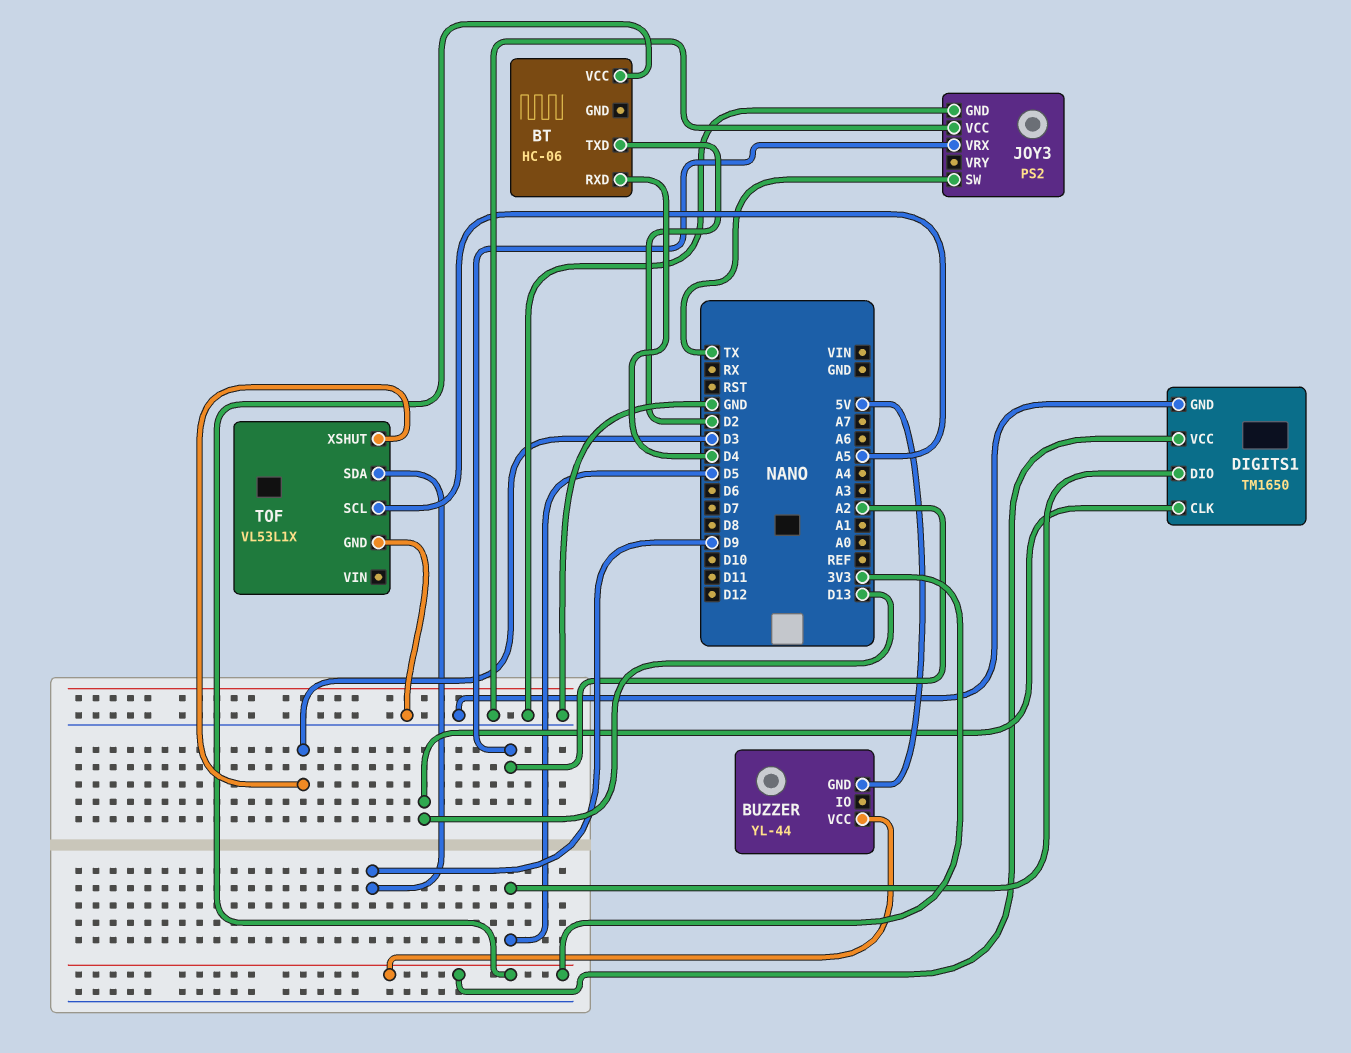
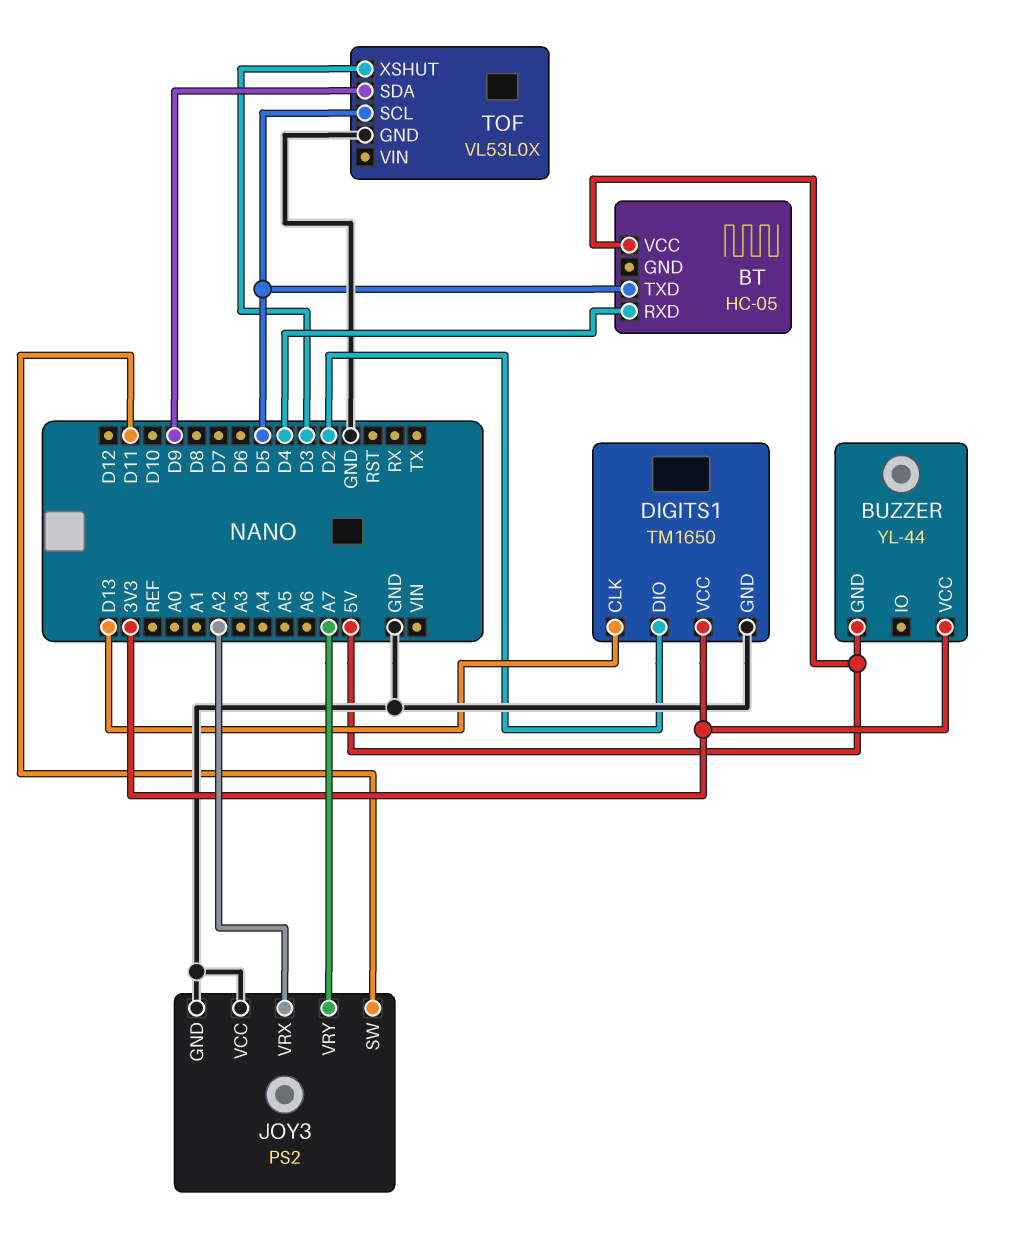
BT: HC-06 -> HC-05
BT pin TXD: D2 -> D5
BT pin VCC: 3V3 -> 5V
DIGITS1 pin DIO: D5 -> D2
JOY3 pin SW: TX -> D11
JOY3 pin VRY: none -> A7
TOF: VL53L1X -> VL53L0X
TOF pin SCL: A5 -> D5

